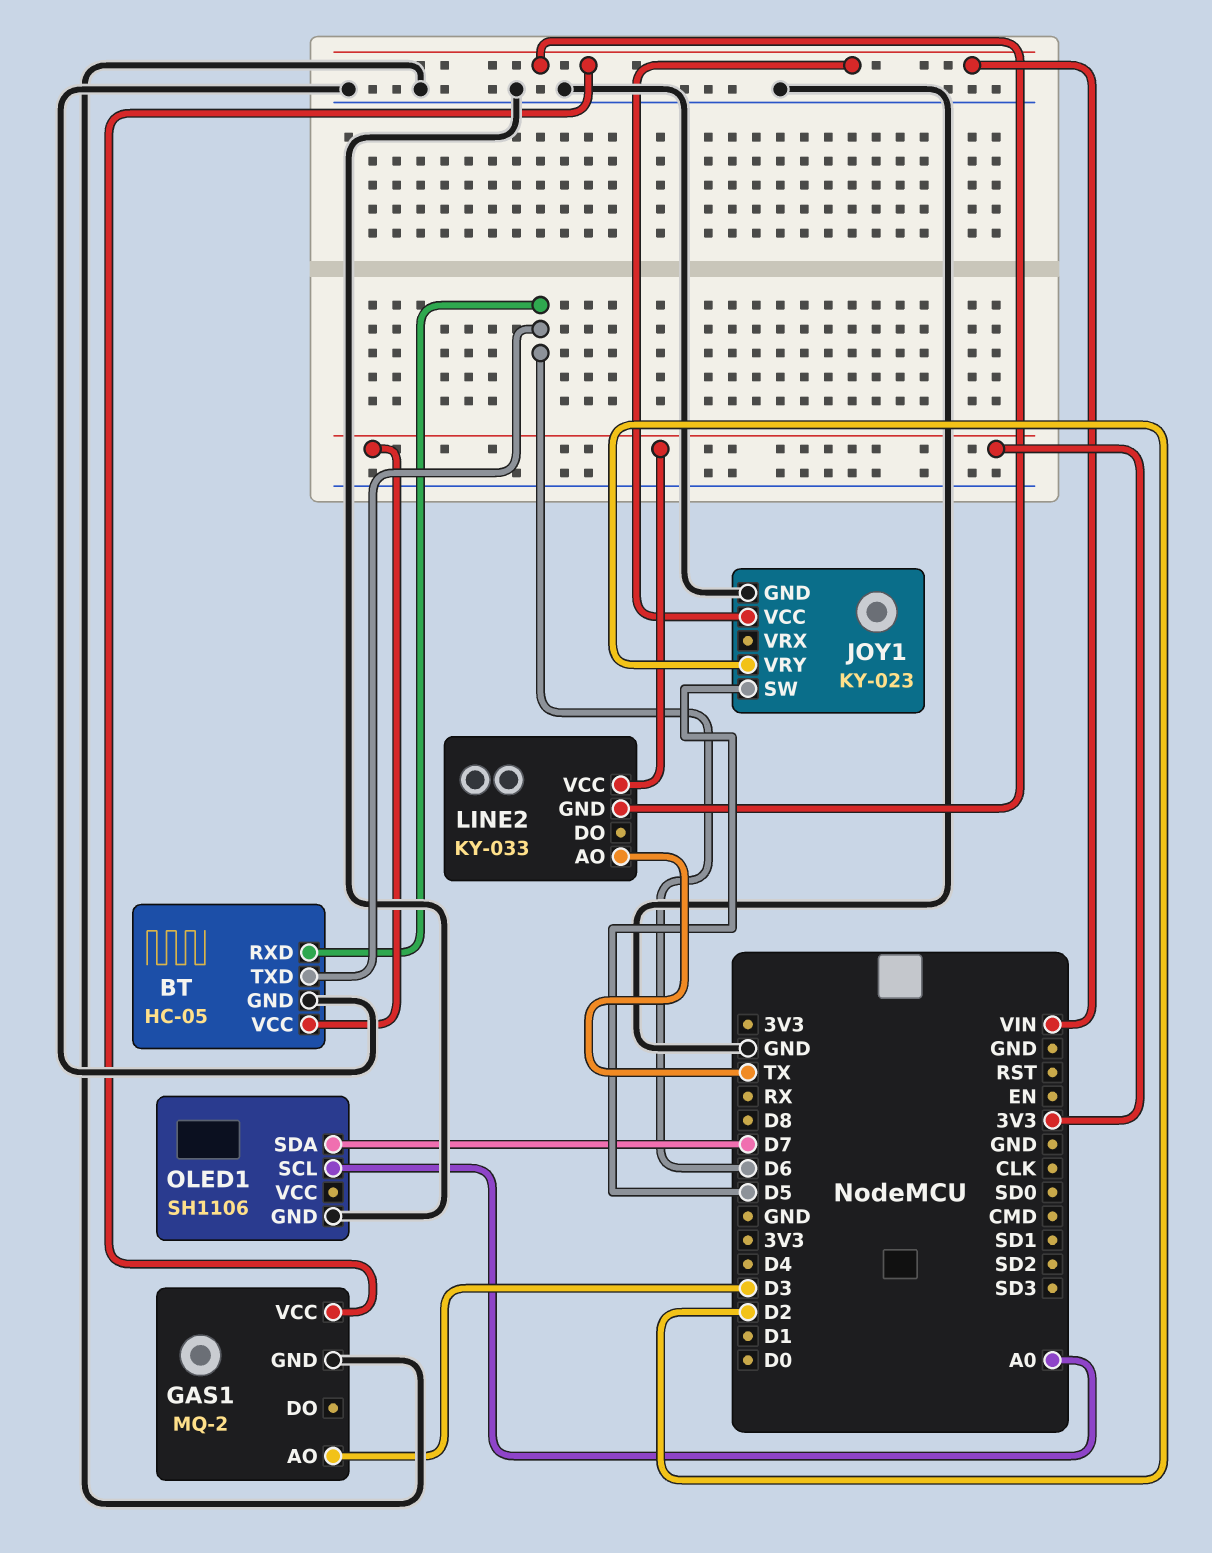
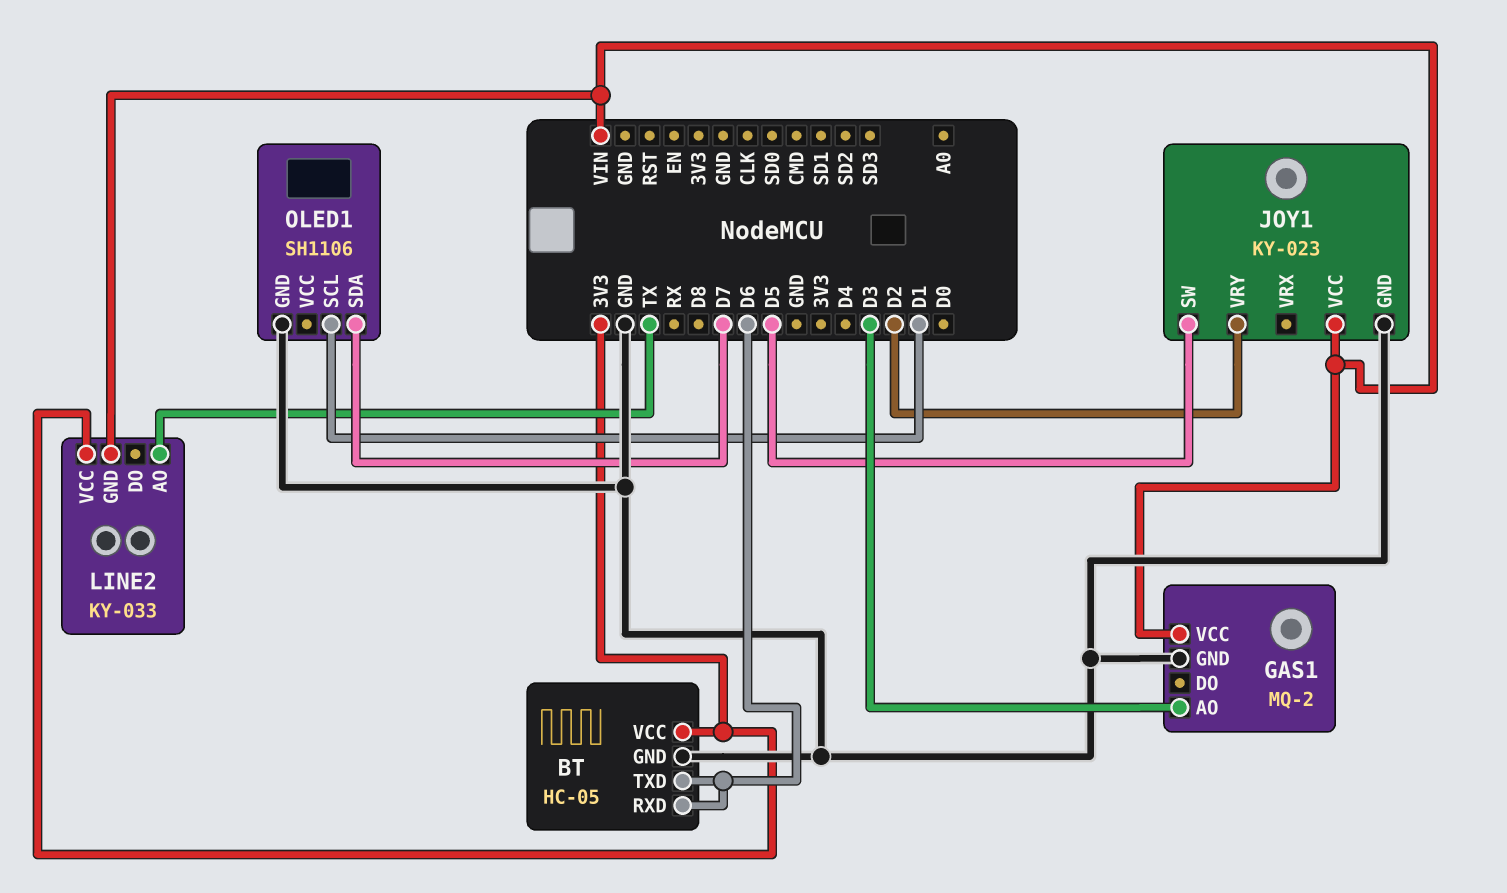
OLED1 pin SCL: A0 -> D1

